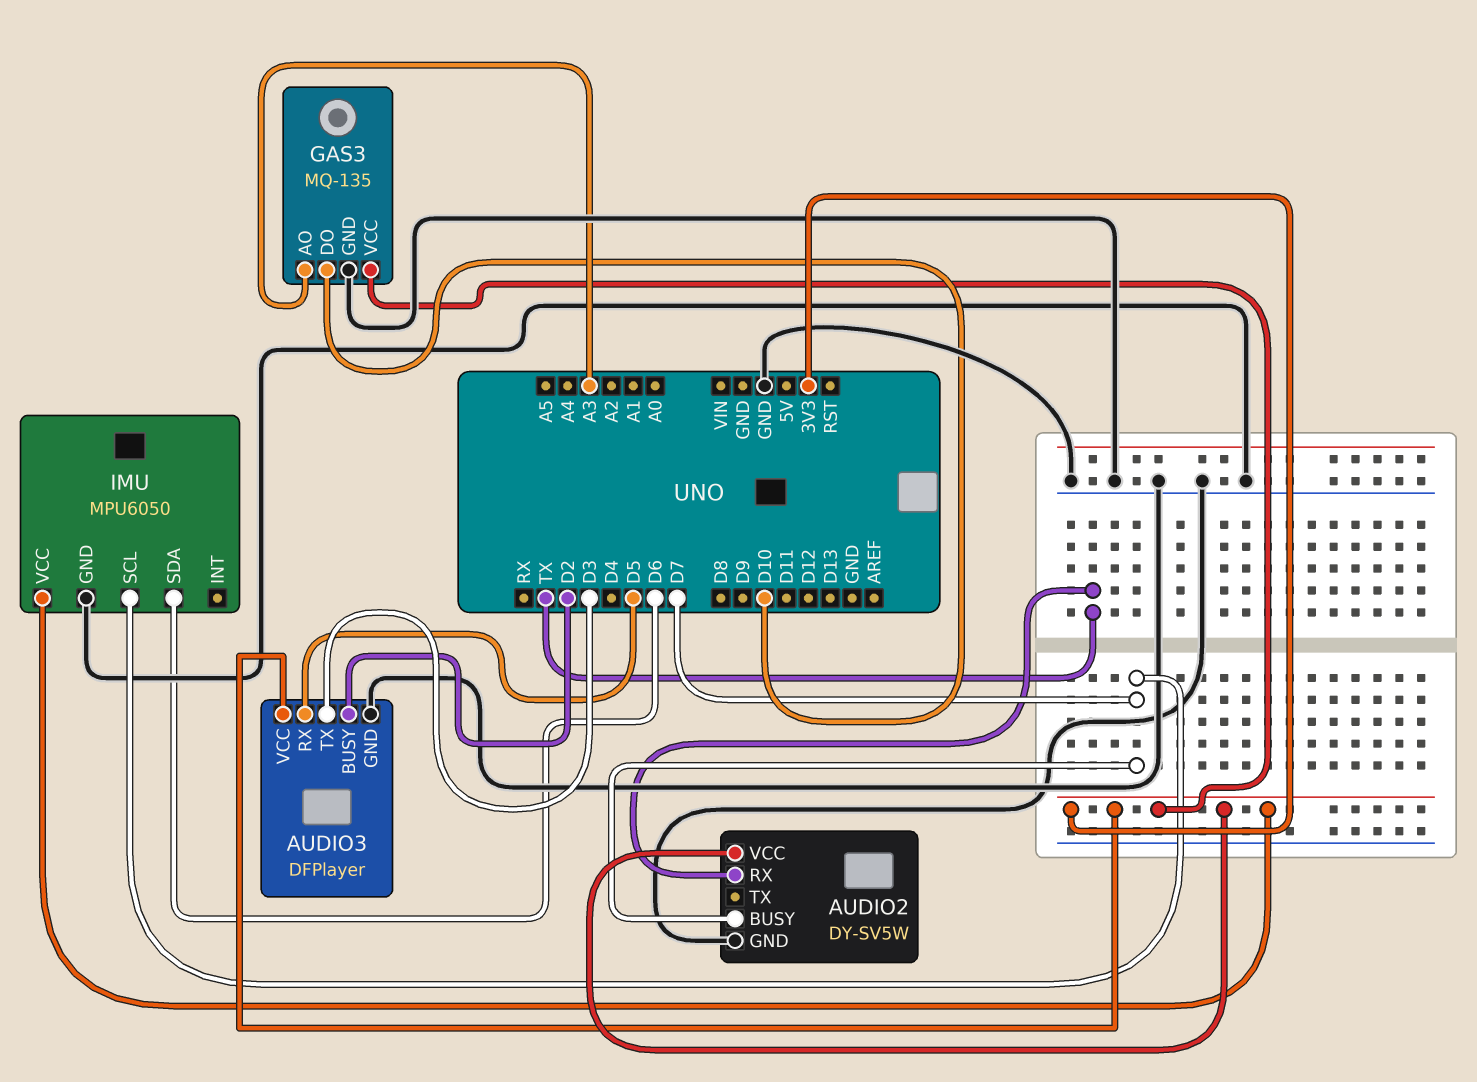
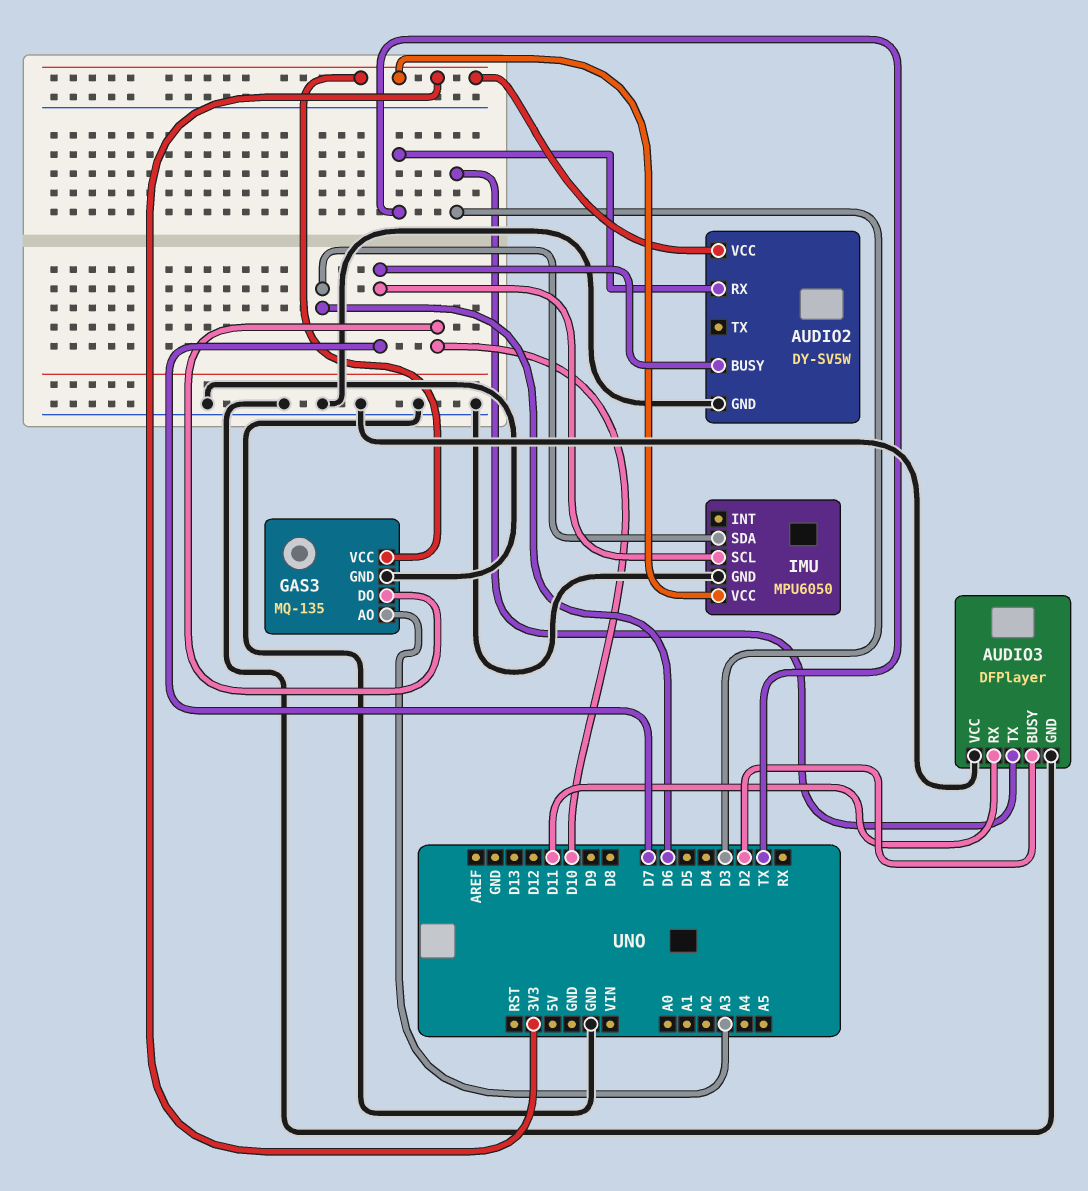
AUDIO3 pin RX: D5 -> D11
AUDIO3 pin VCC: 3V3 -> GND

